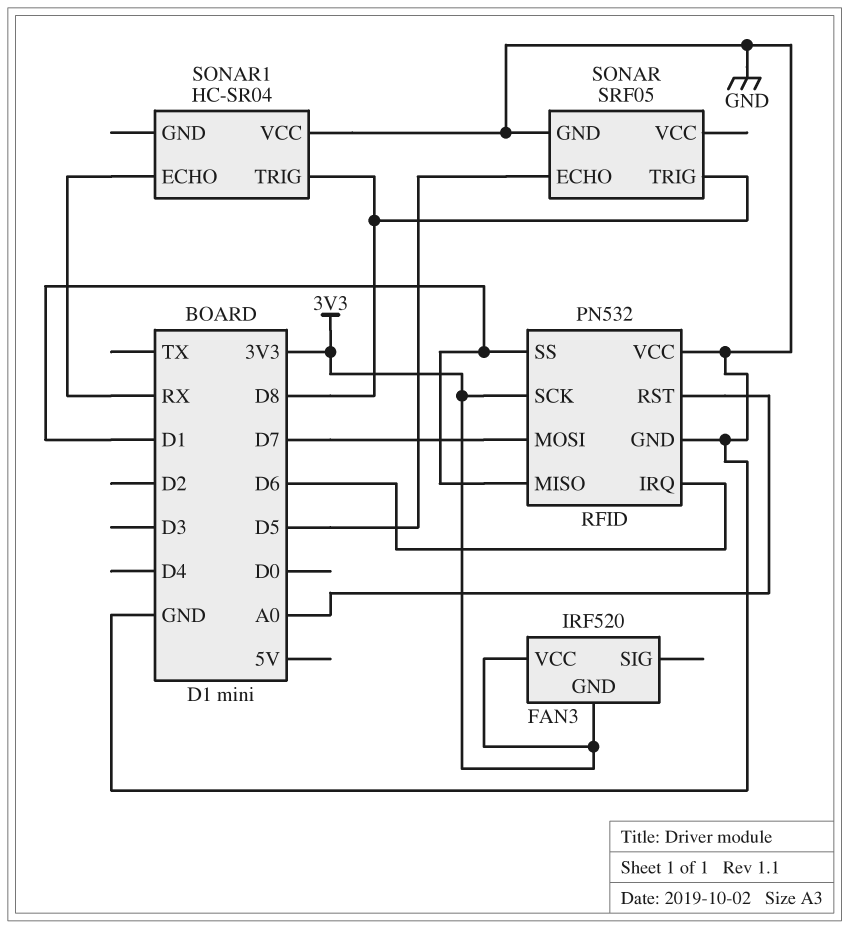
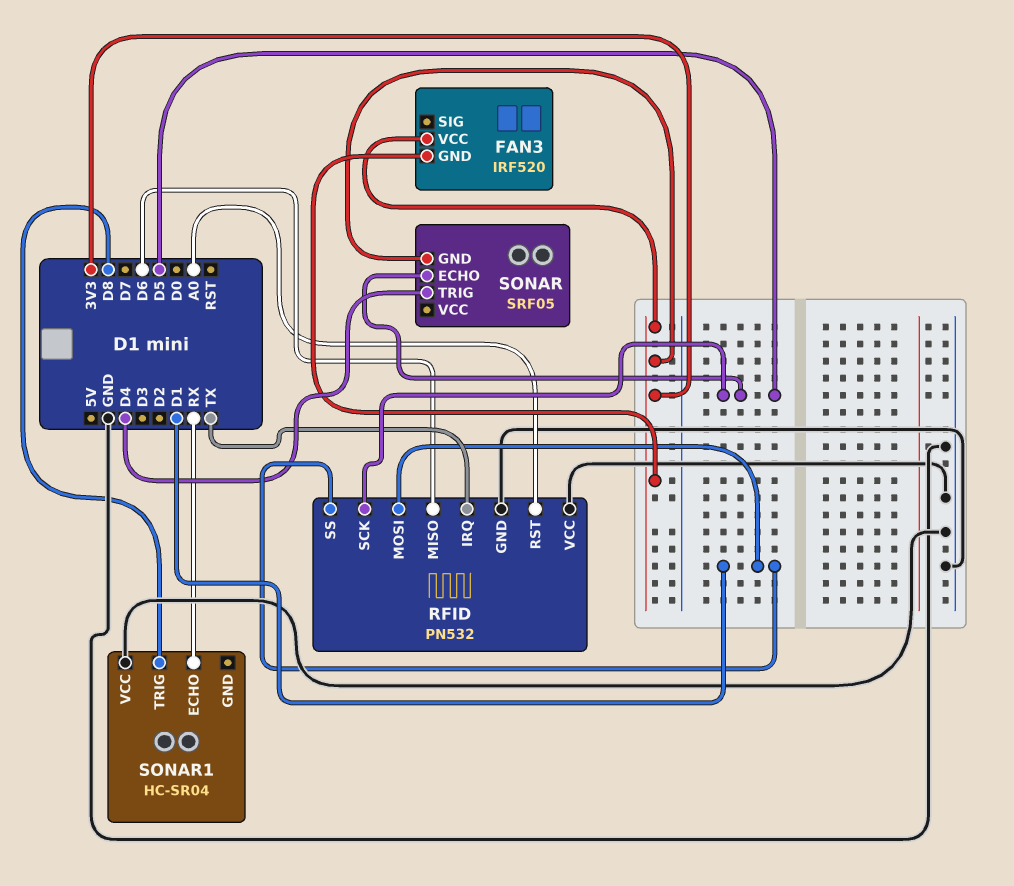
RFID pin IRQ: D6 -> TX
RFID pin MISO: D1 -> D6
RFID pin MOSI: D7 -> D1
RFID pin SCK: 3V3 -> D5
SONAR pin GND: GND -> 3V3
SONAR pin TRIG: D8 -> D4

